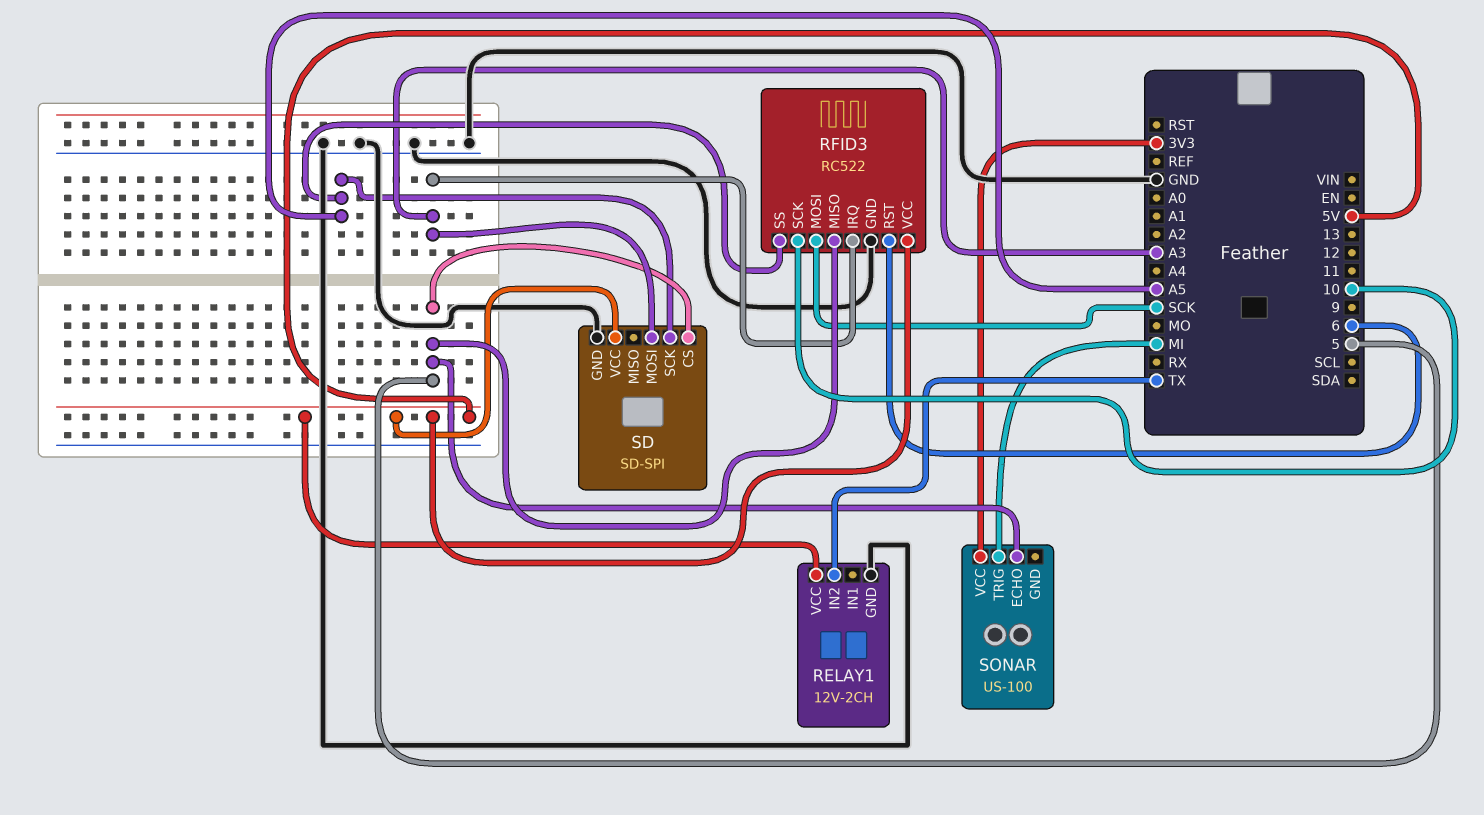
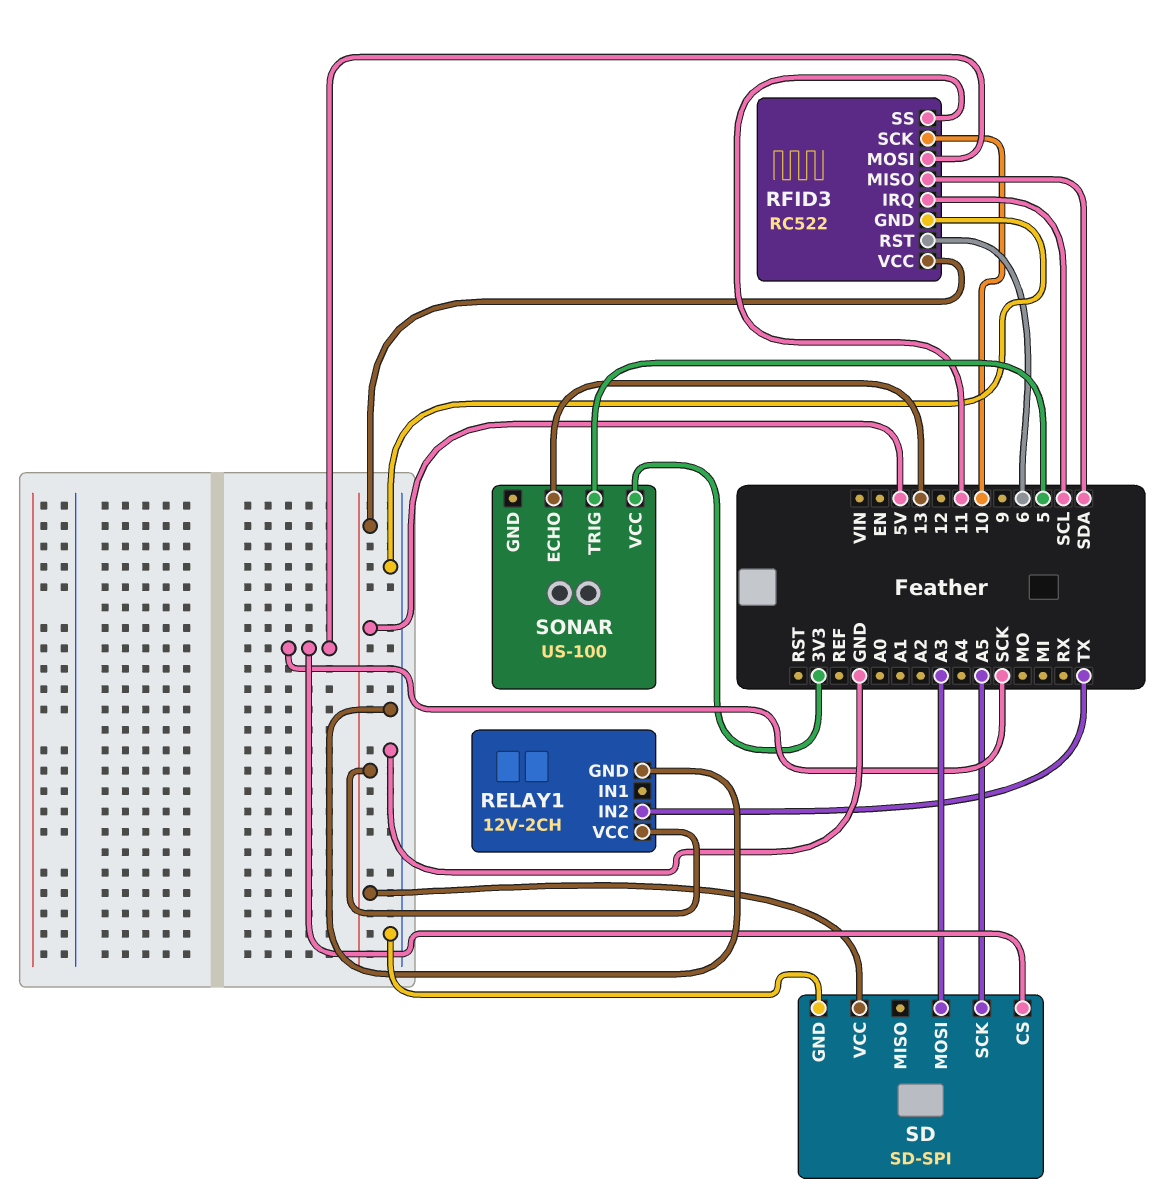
RFID3 pin IRQ: A3 -> SCL
RFID3 pin MISO: 5 -> SDA
RFID3 pin SS: A5 -> 11
SD pin CS: 5 -> SCK
SONAR pin ECHO: 5 -> 13
SONAR pin TRIG: MI -> 5

